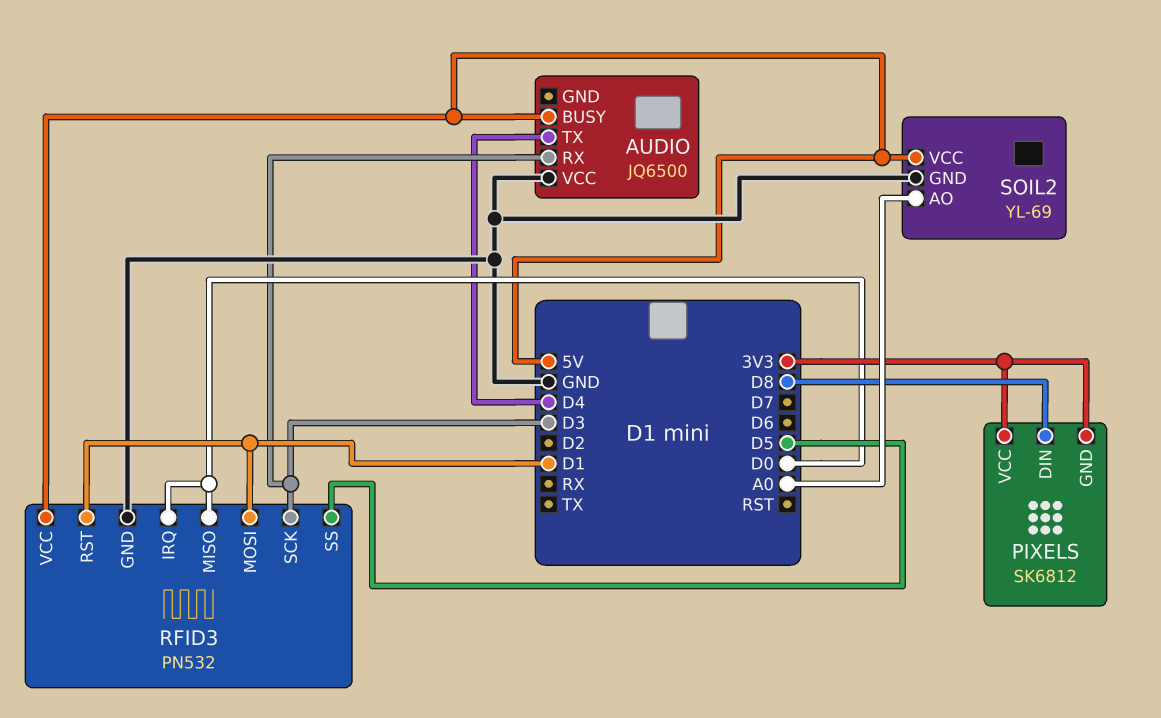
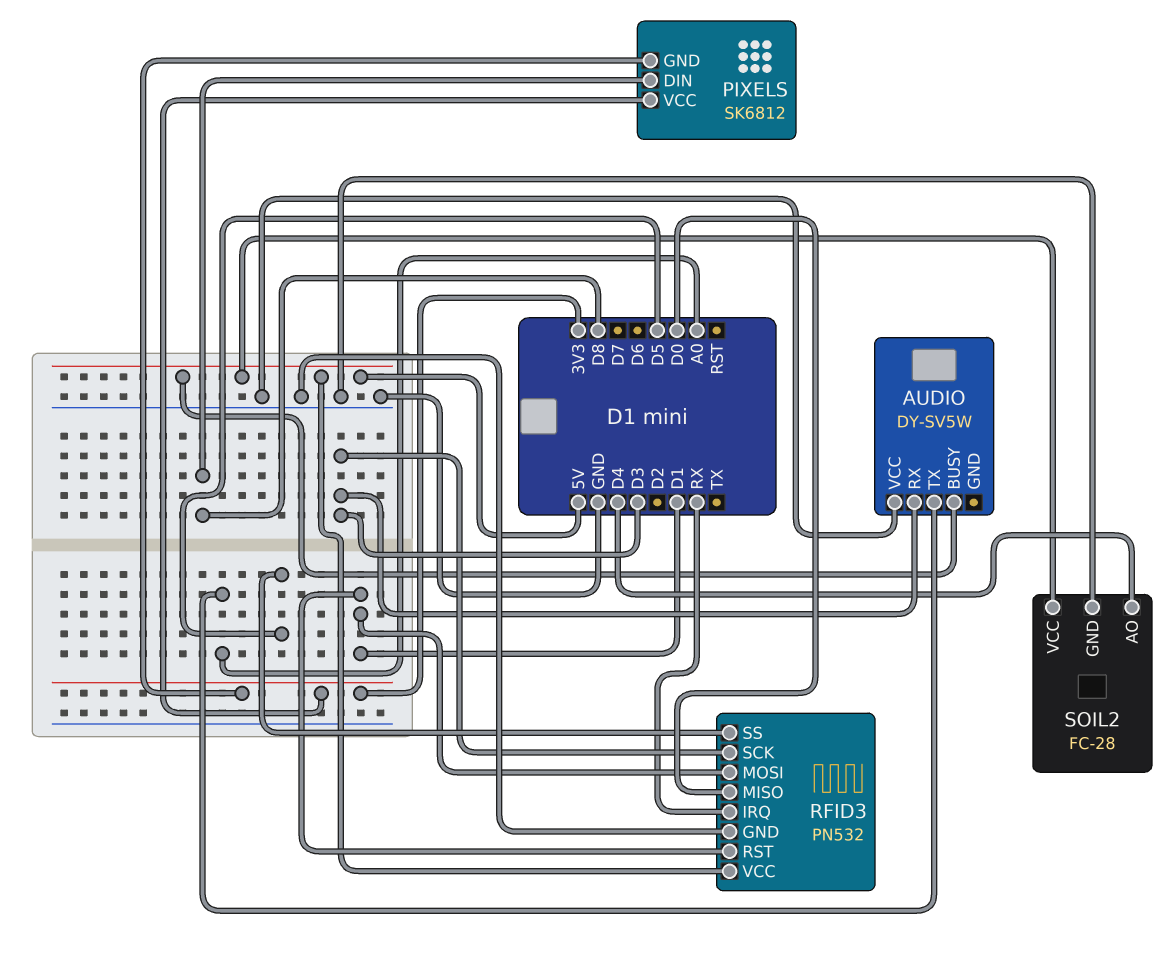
AUDIO: JQ6500 -> DY-SV5W
AUDIO pin TX: D4 -> A0
RFID3 pin IRQ: D0 -> RX
SOIL2: YL-69 -> FC-28
SOIL2 pin AO: A0 -> D4

